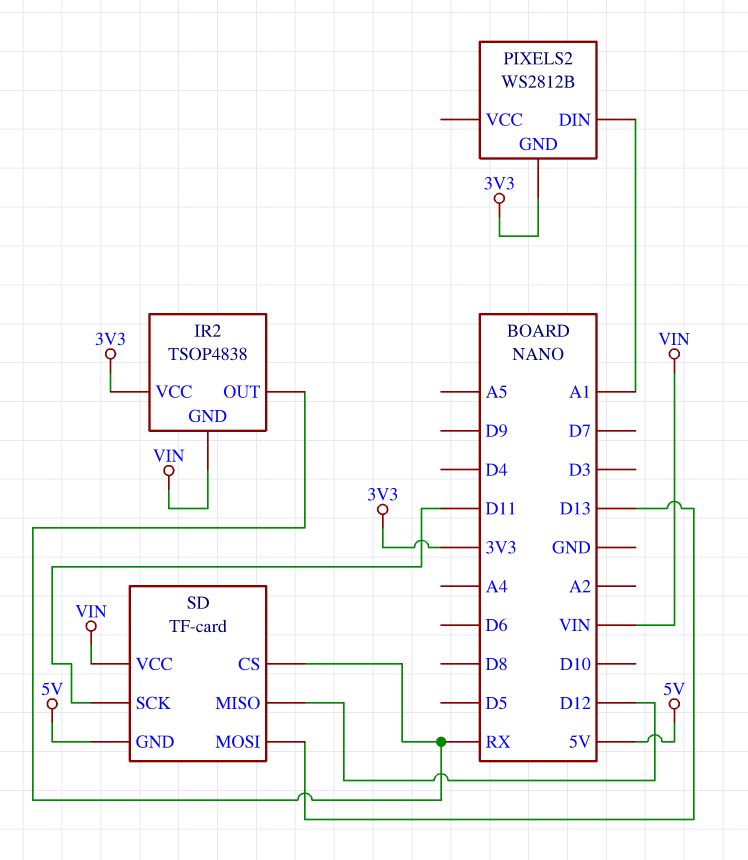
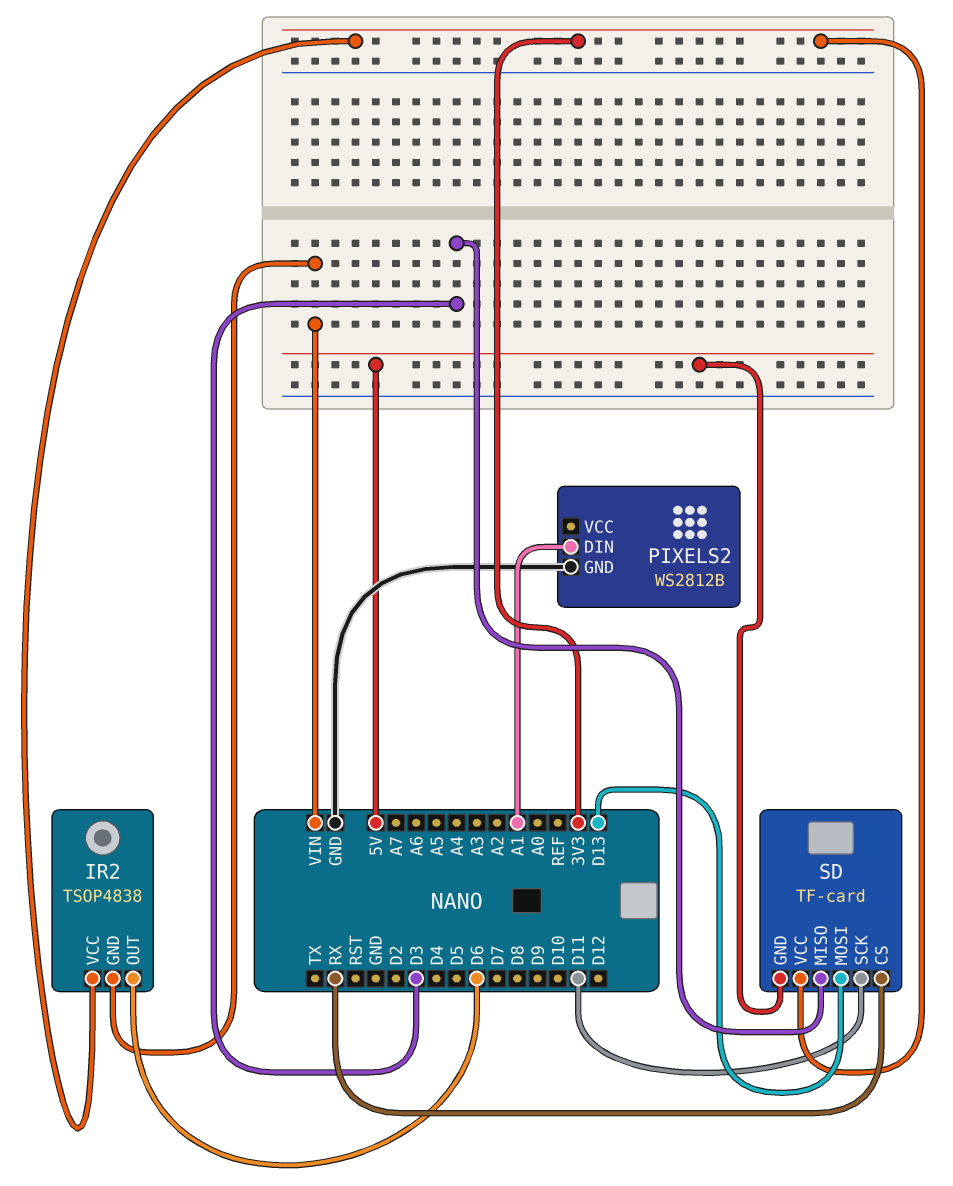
IR2 pin OUT: RX -> D6
PIXELS2 pin GND: 3V3 -> GND
SD pin MISO: D12 -> D3
SD pin VCC: VIN -> 3V3

